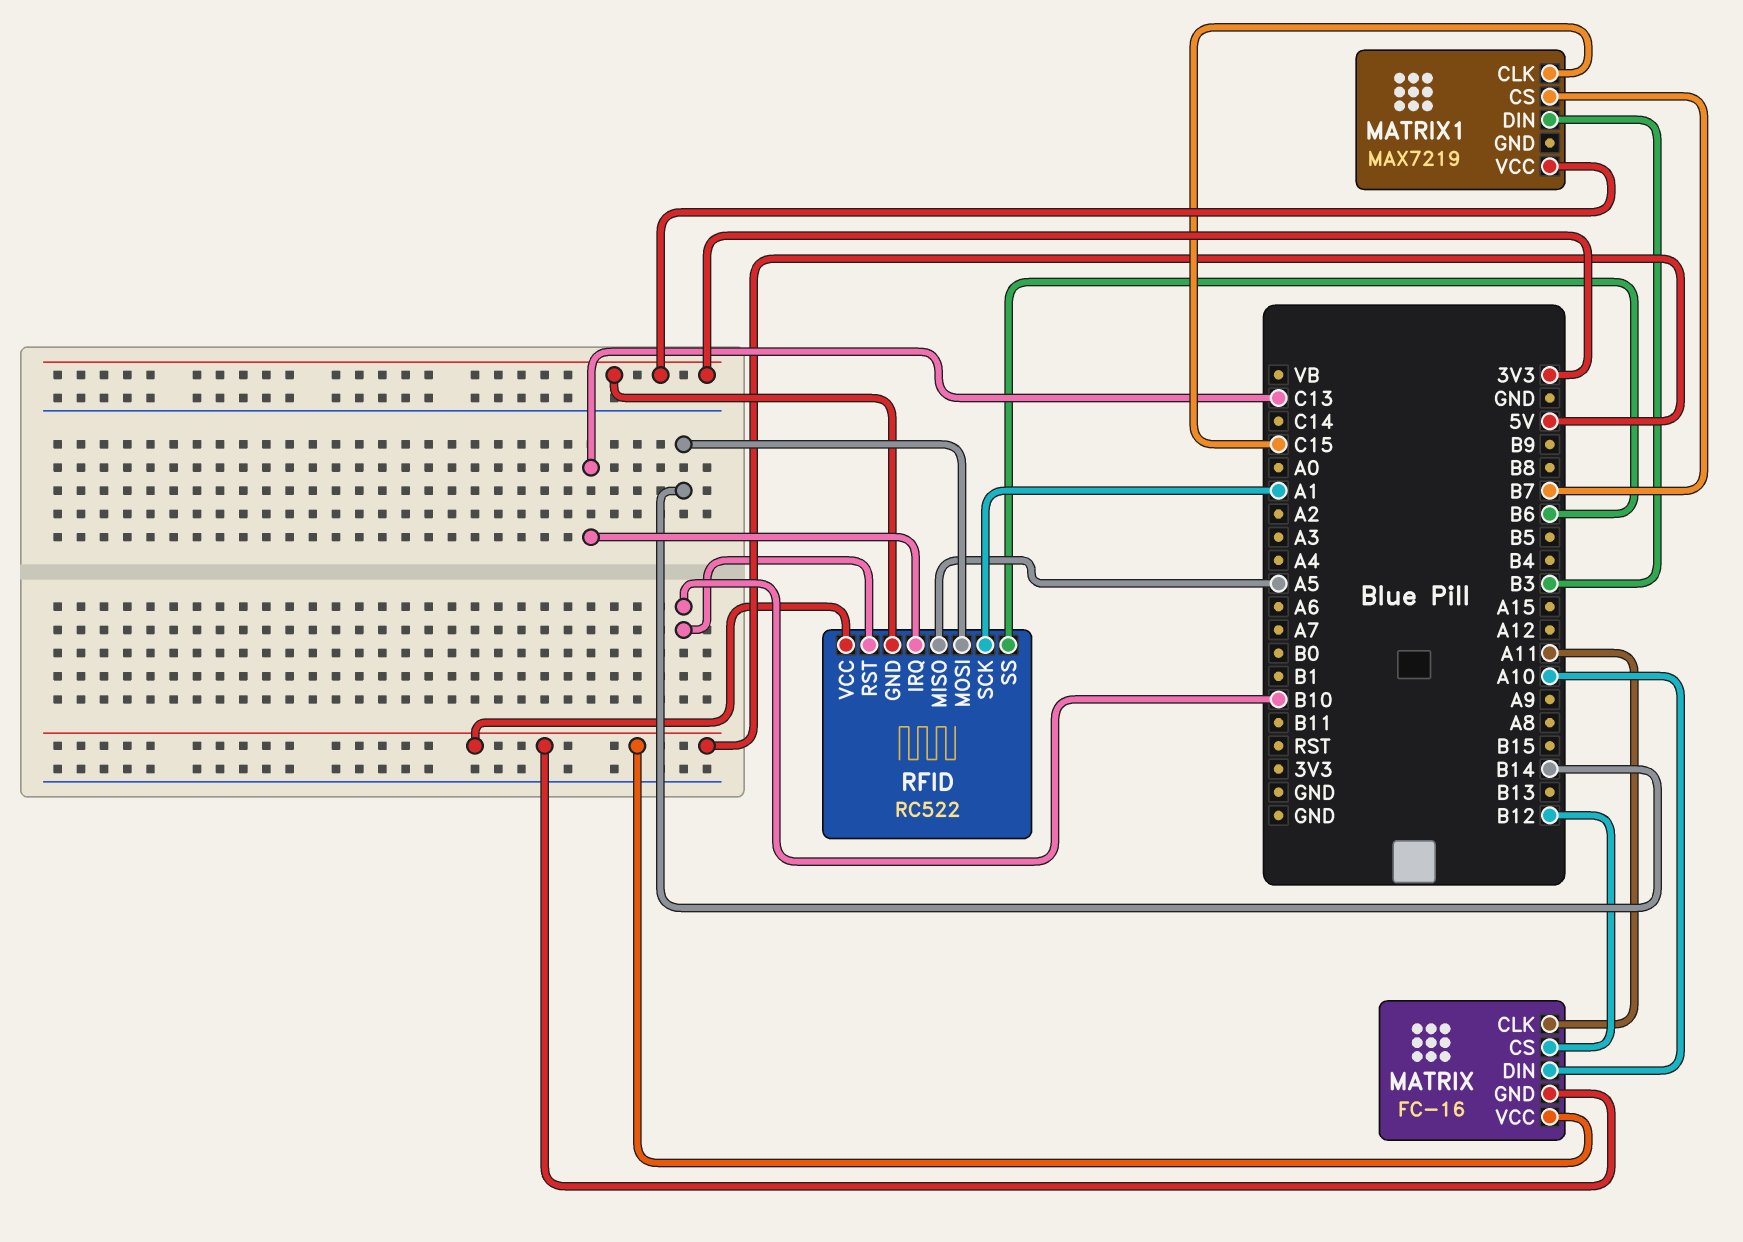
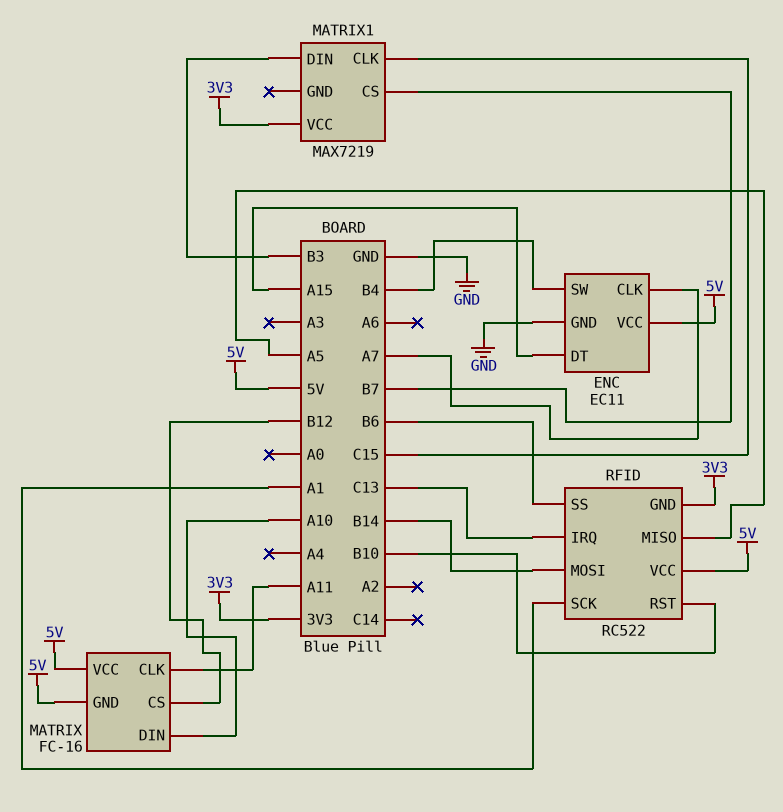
ENC: none -> EC11
ENC pin CLK: none -> A7
ENC pin DT: none -> A15
ENC pin GND: none -> GND
ENC pin SW: none -> B4
ENC pin VCC: none -> 5V

